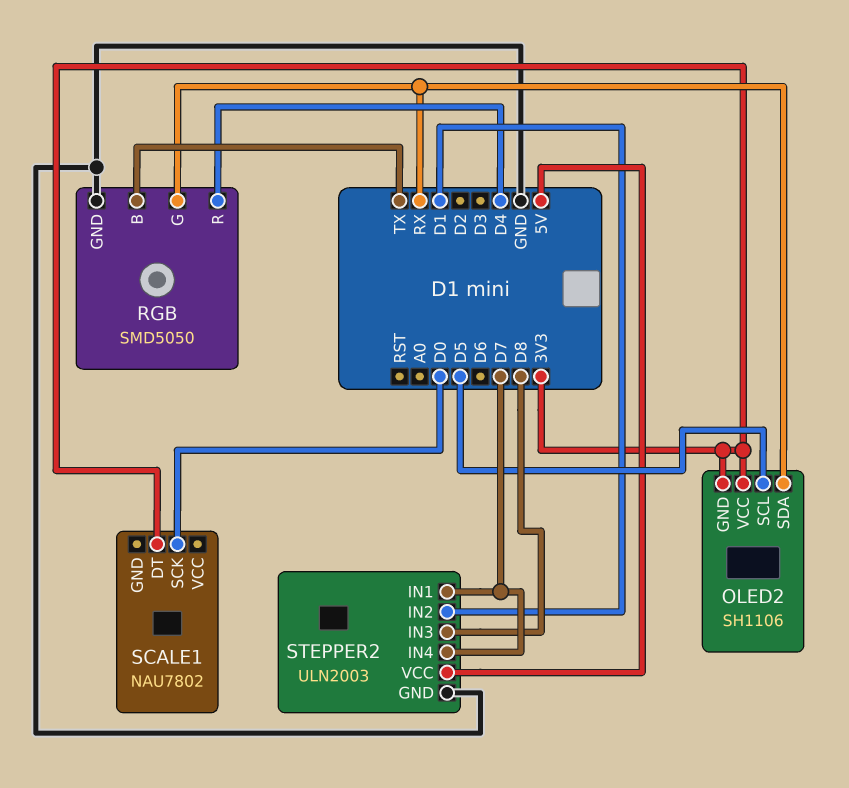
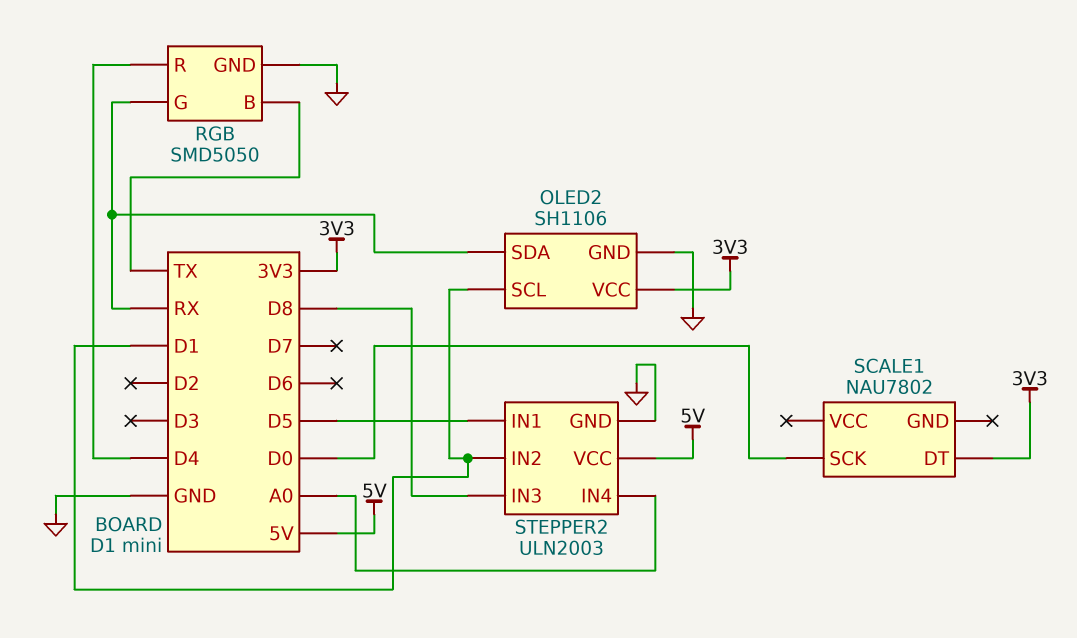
OLED2 pin GND: 3V3 -> GND
OLED2 pin SCL: D5 -> D1
STEPPER2 pin IN1: D7 -> D5
STEPPER2 pin IN4: D7 -> A0

